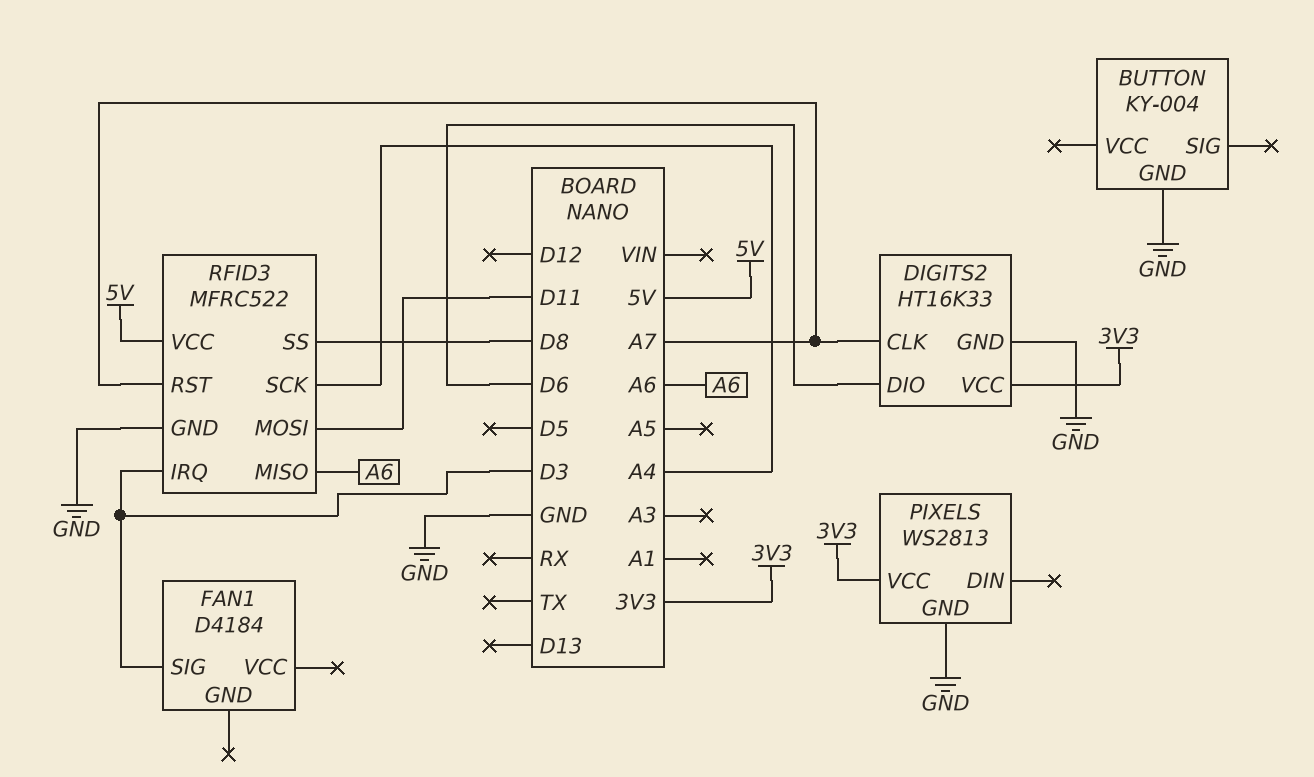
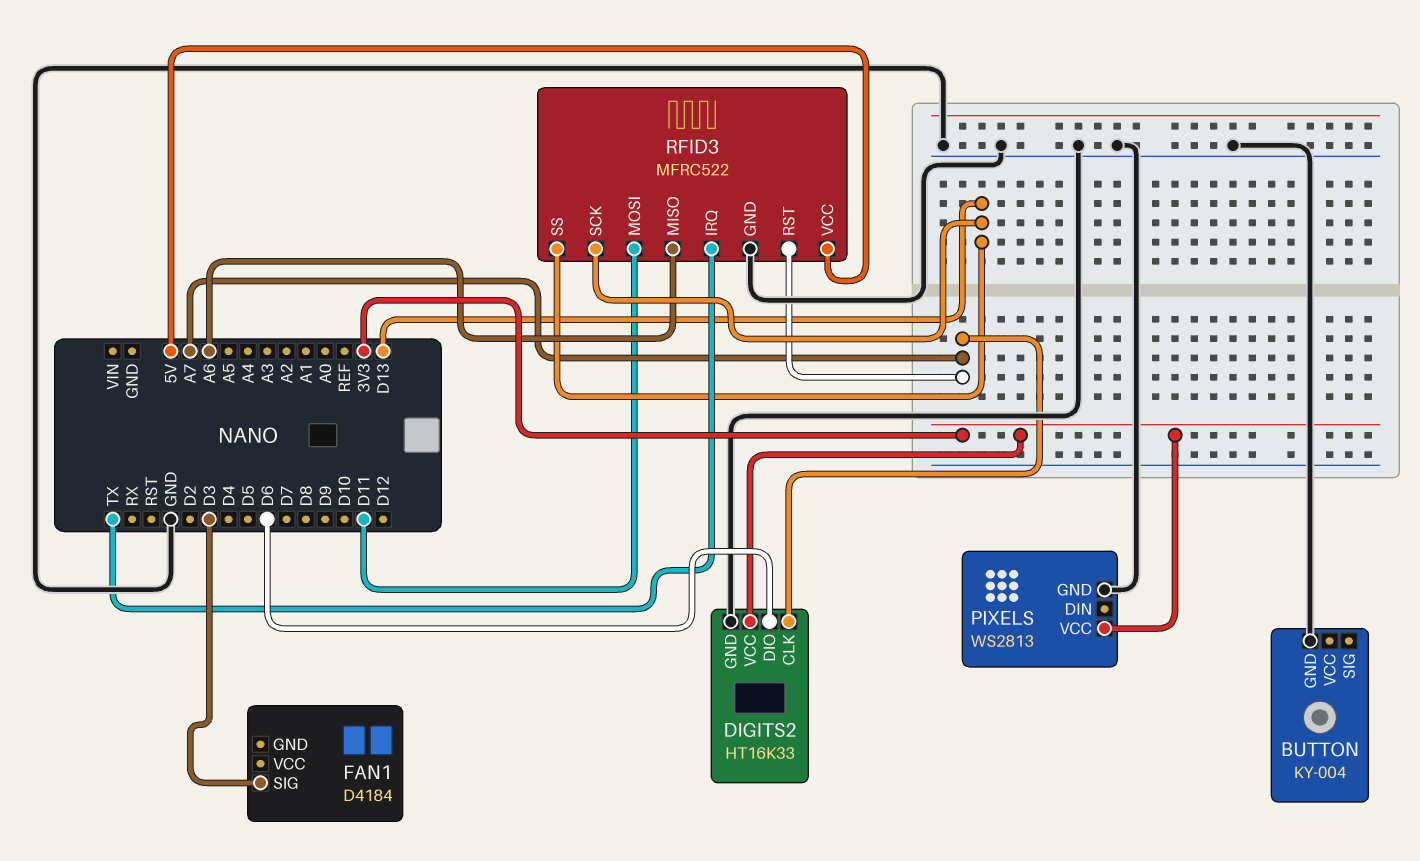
RFID3 pin IRQ: D3 -> TX
RFID3 pin SCK: A4 -> D13
RFID3 pin SS: D8 -> D13

